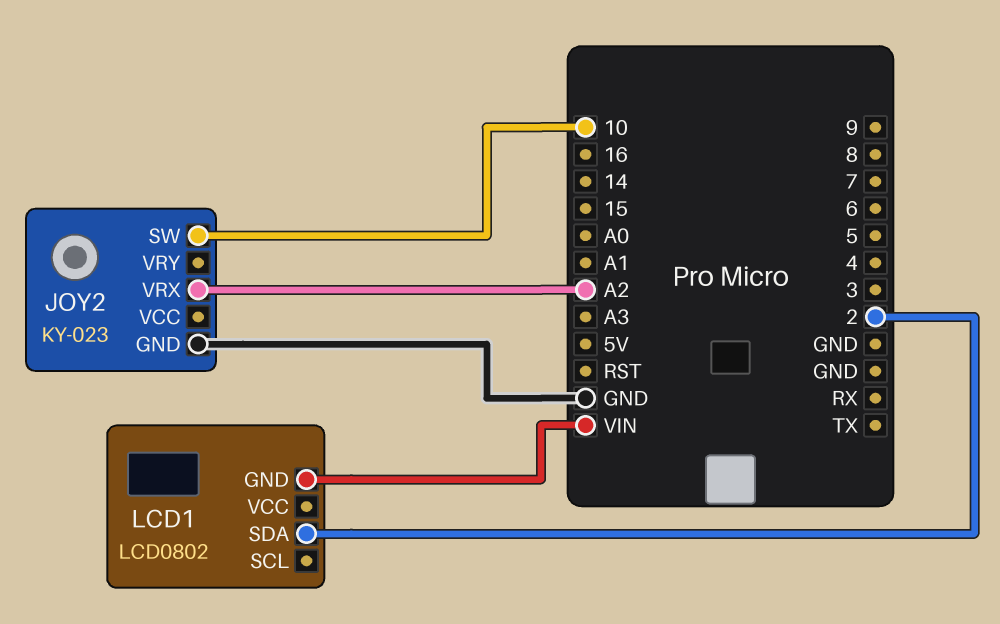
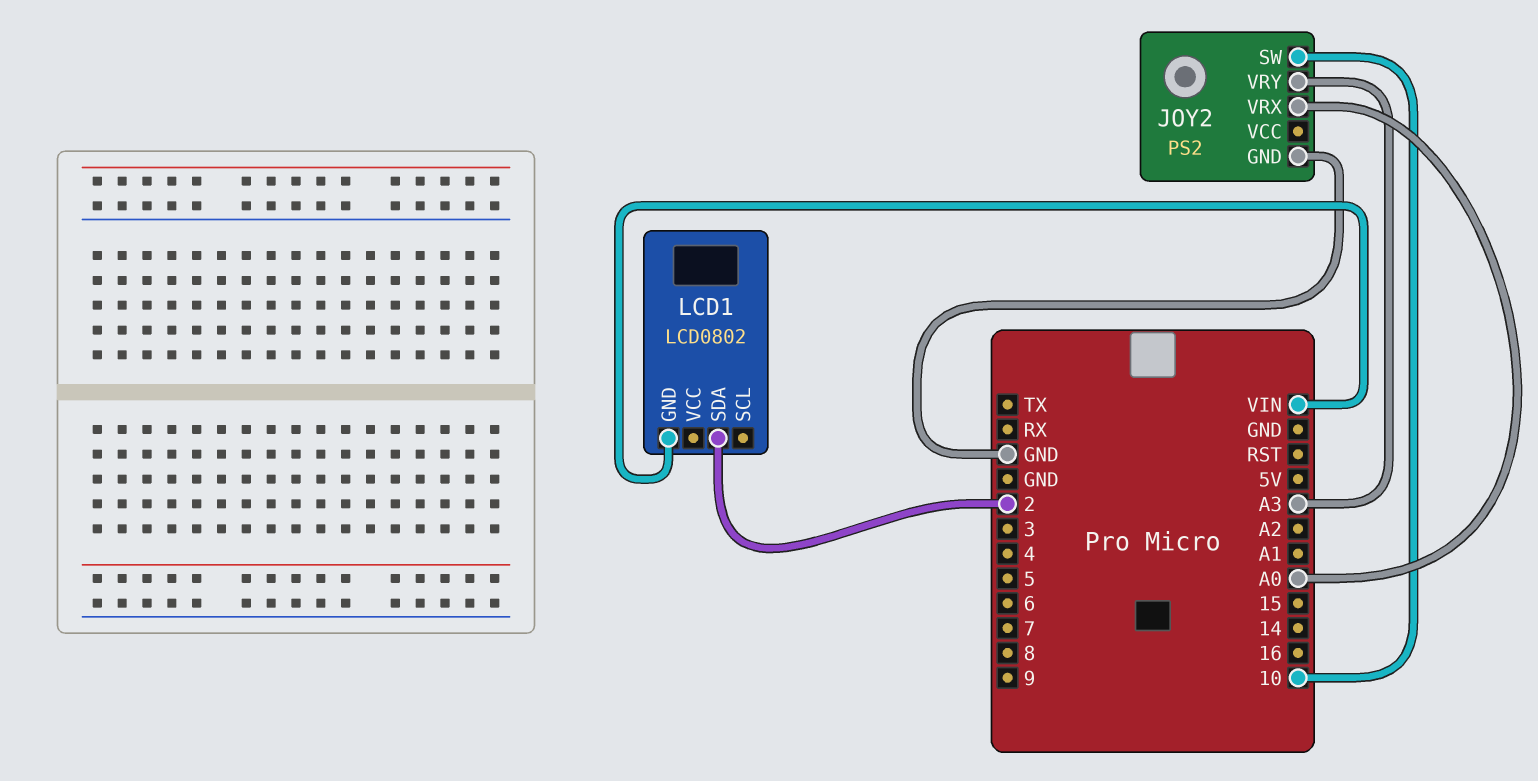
JOY2: KY-023 -> PS2
JOY2 pin VRX: A2 -> A0
JOY2 pin VRY: none -> A3

